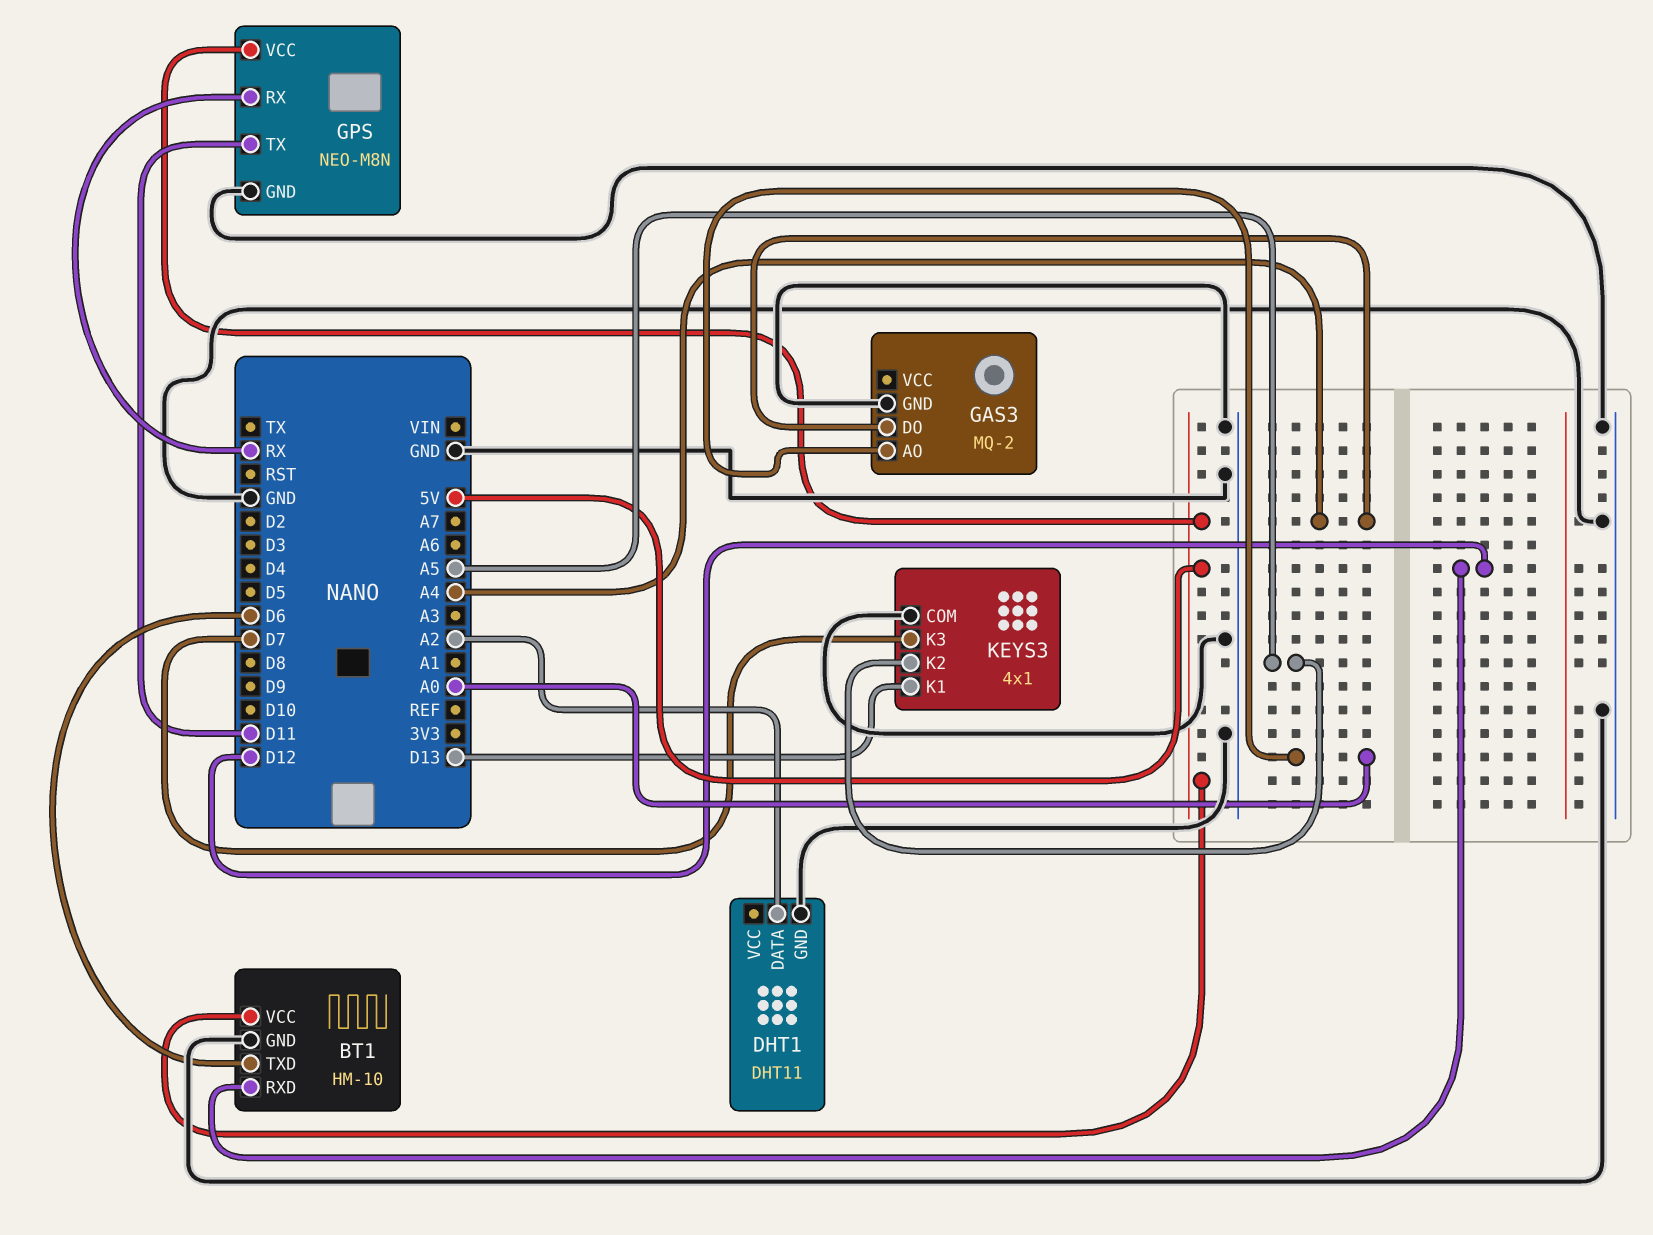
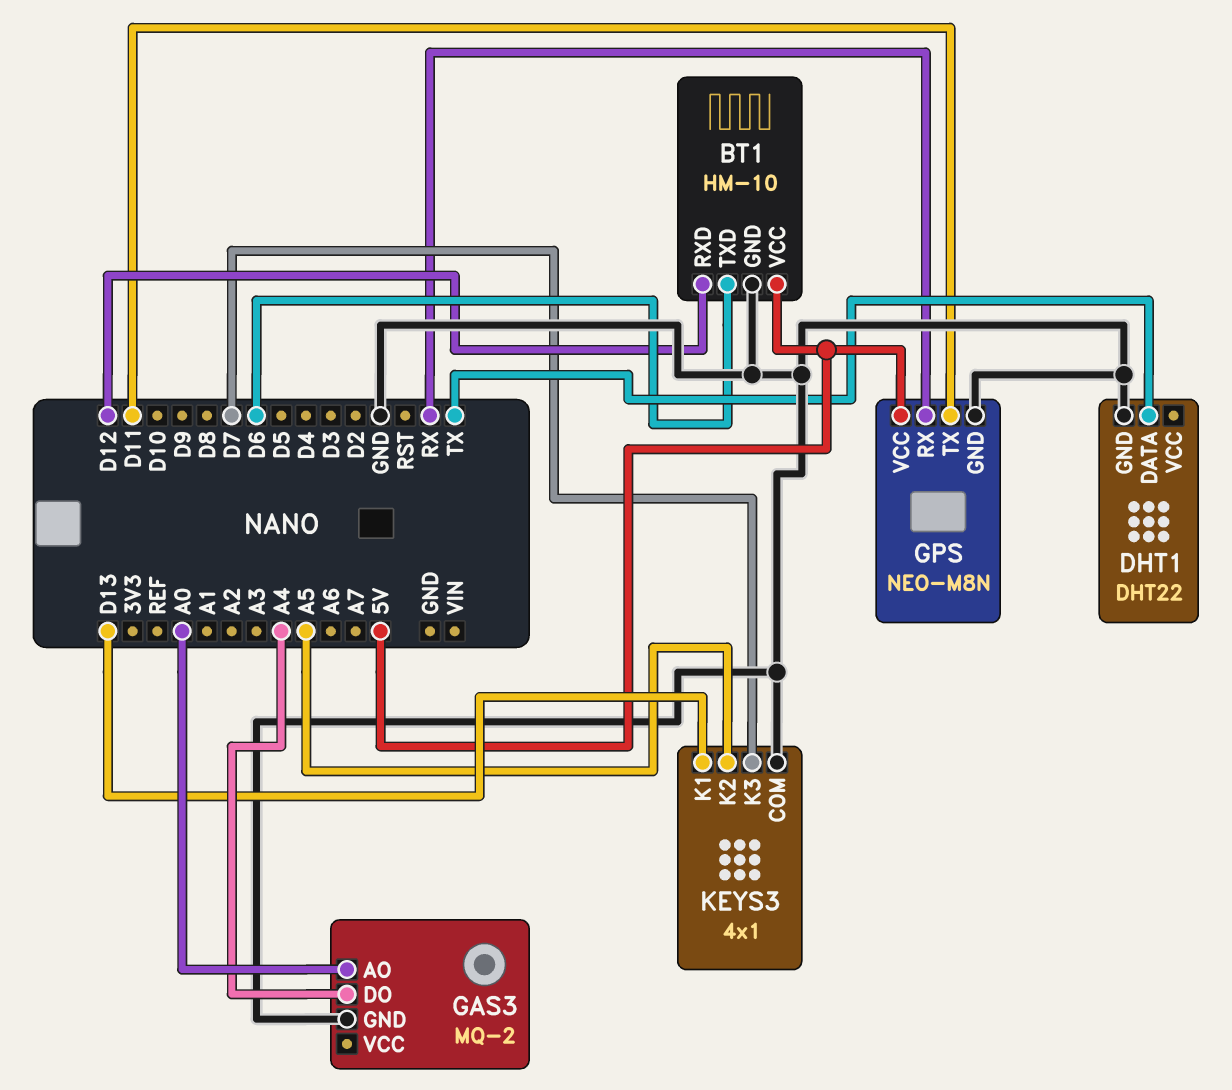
DHT1: DHT11 -> DHT22
DHT1 pin DATA: A2 -> TX

